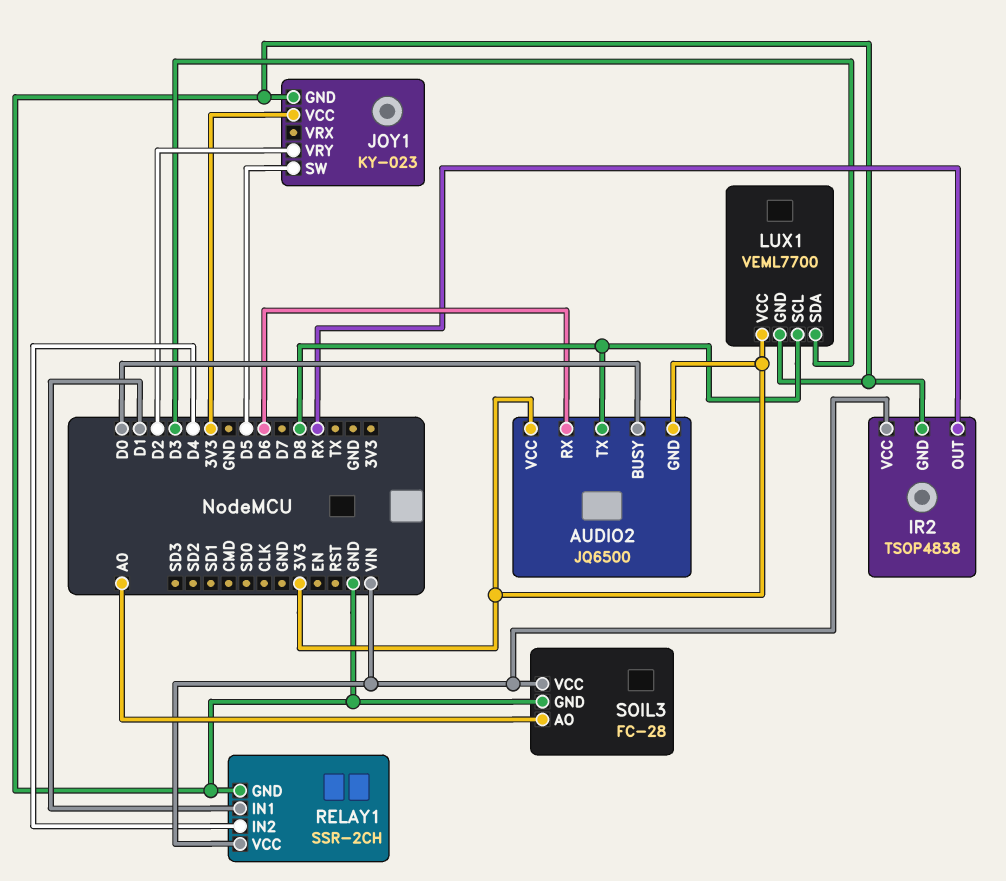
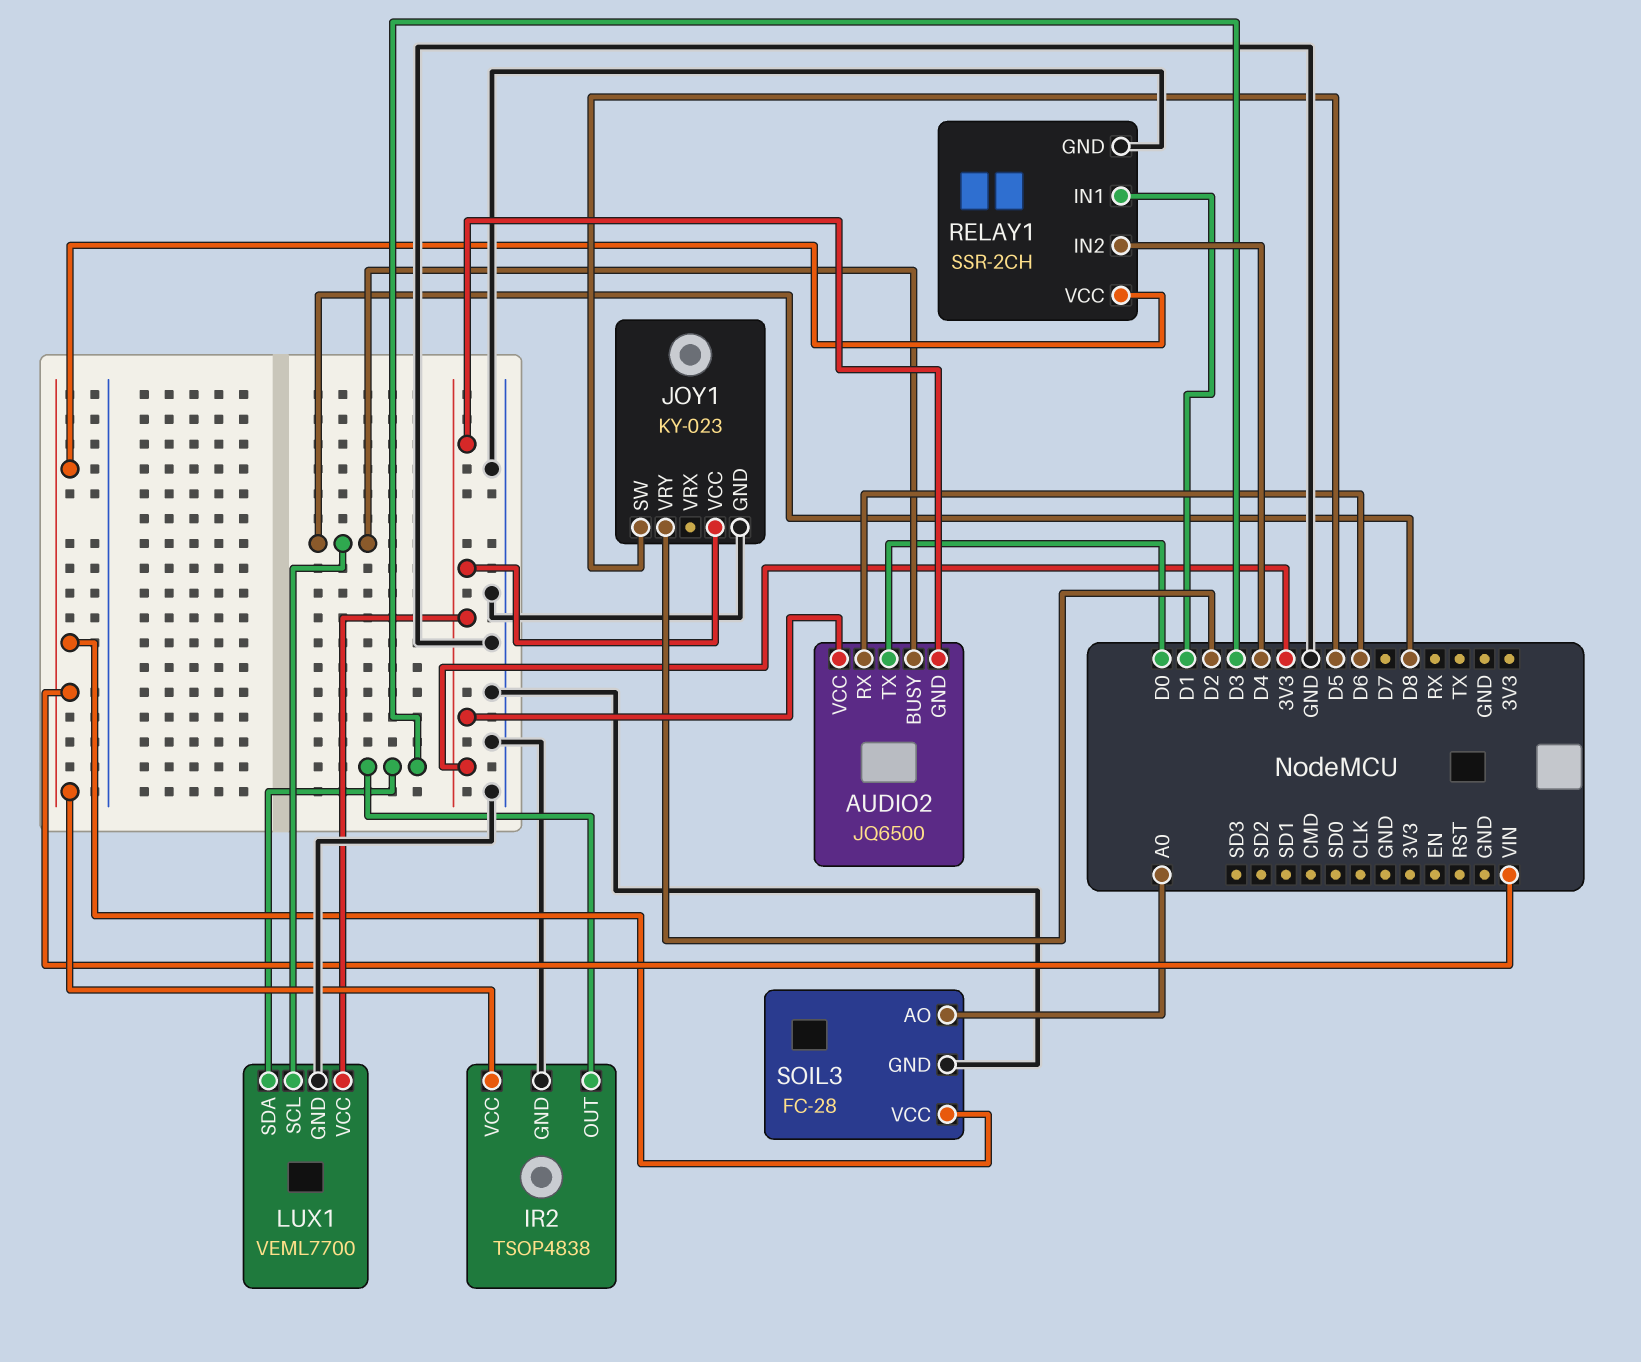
AUDIO2 pin BUSY: D0 -> D8
AUDIO2 pin TX: D8 -> D0
IR2 pin OUT: RX -> D3

